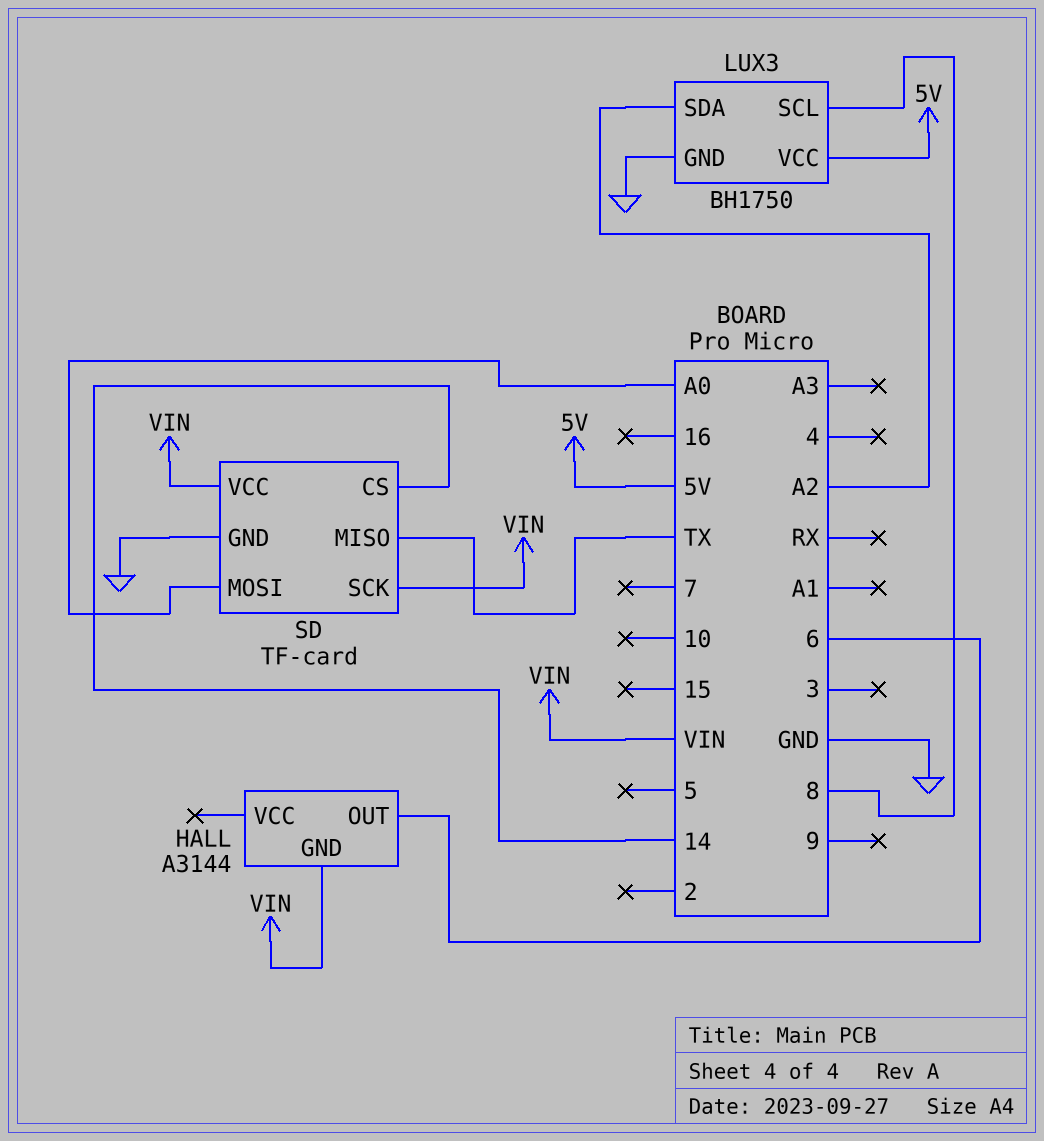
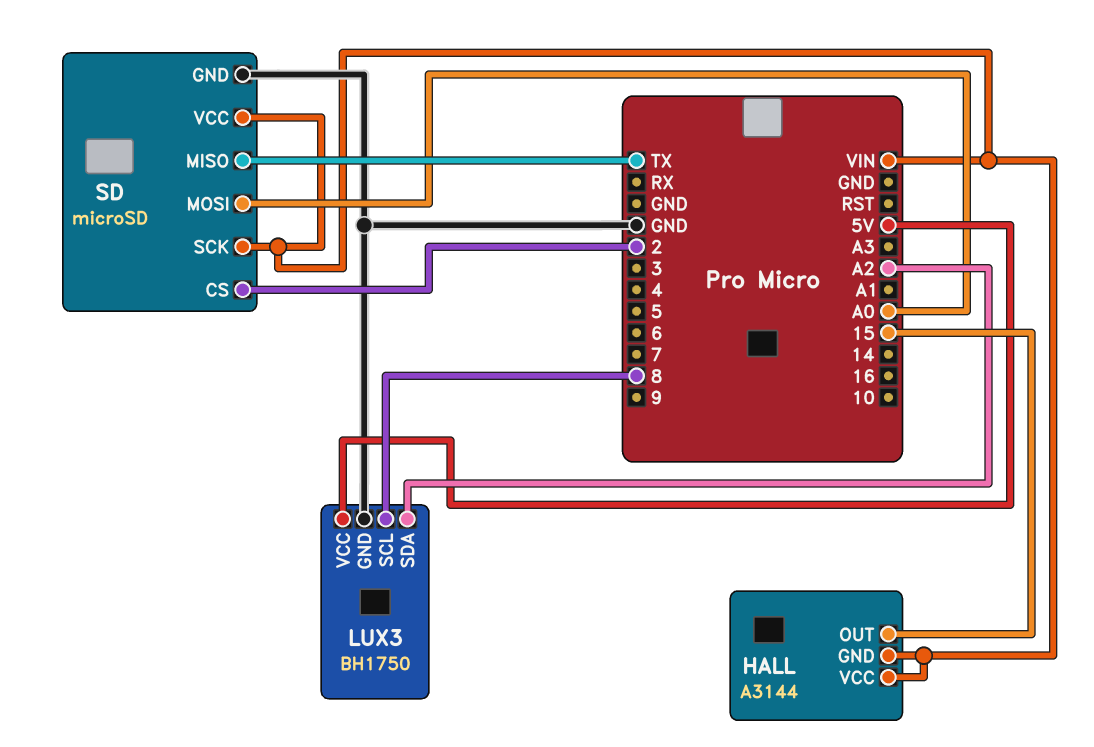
HALL pin OUT: 6 -> 15
HALL pin VCC: none -> VIN
SD: TF-card -> microSD
SD pin CS: 14 -> 2

